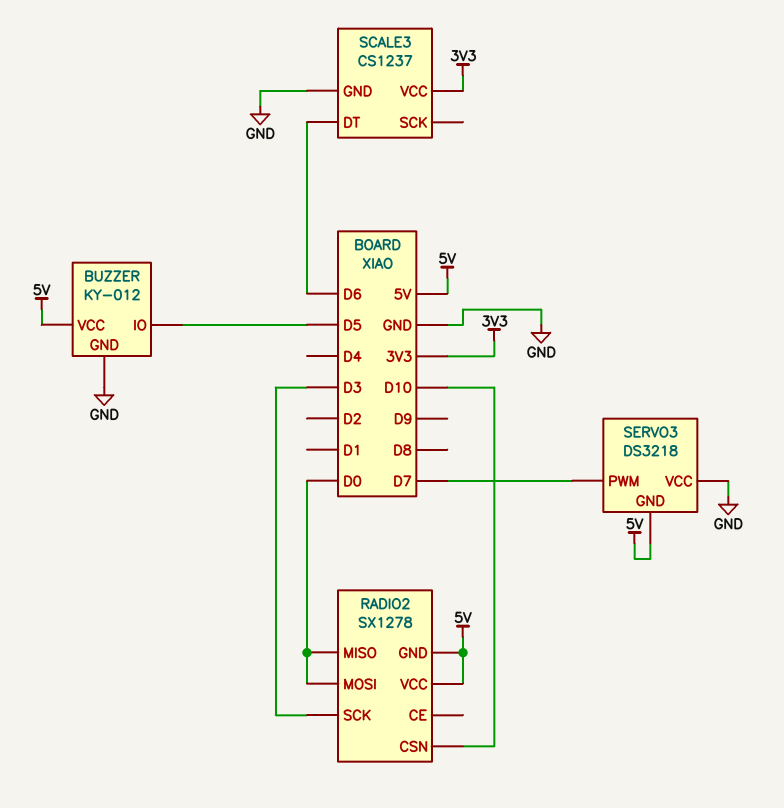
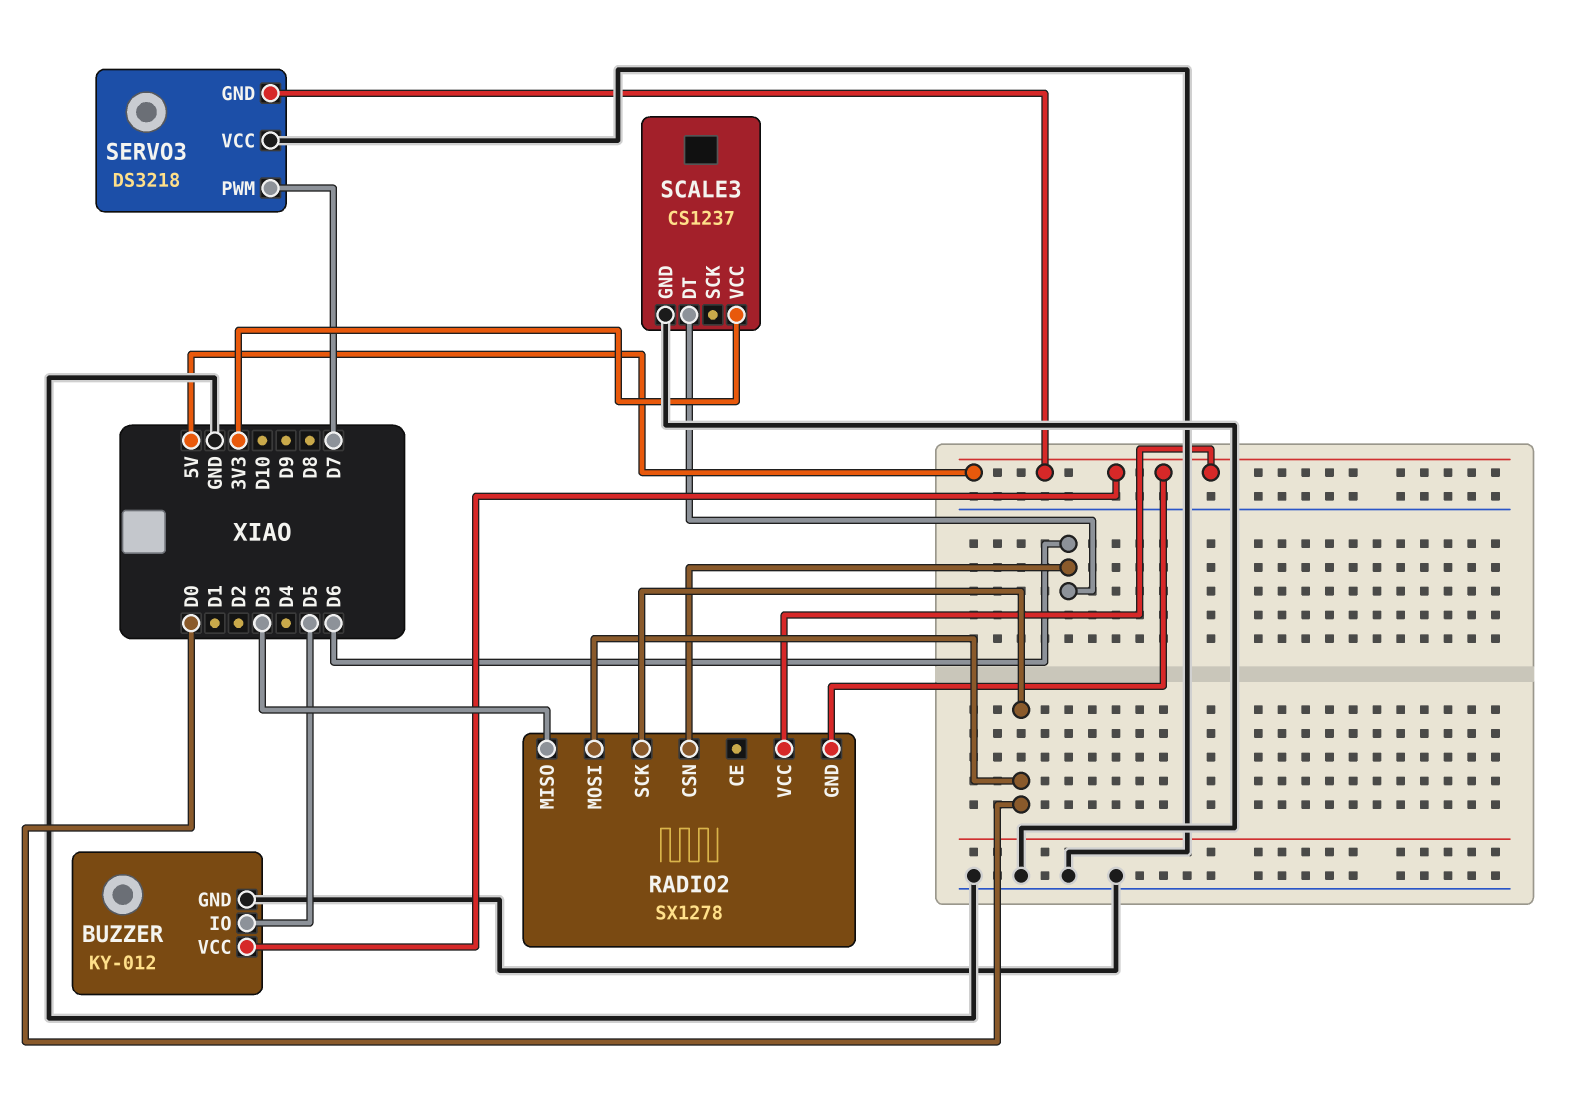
RADIO2 pin CSN: D10 -> D6
RADIO2 pin MISO: D0 -> D3
RADIO2 pin SCK: D3 -> D0

